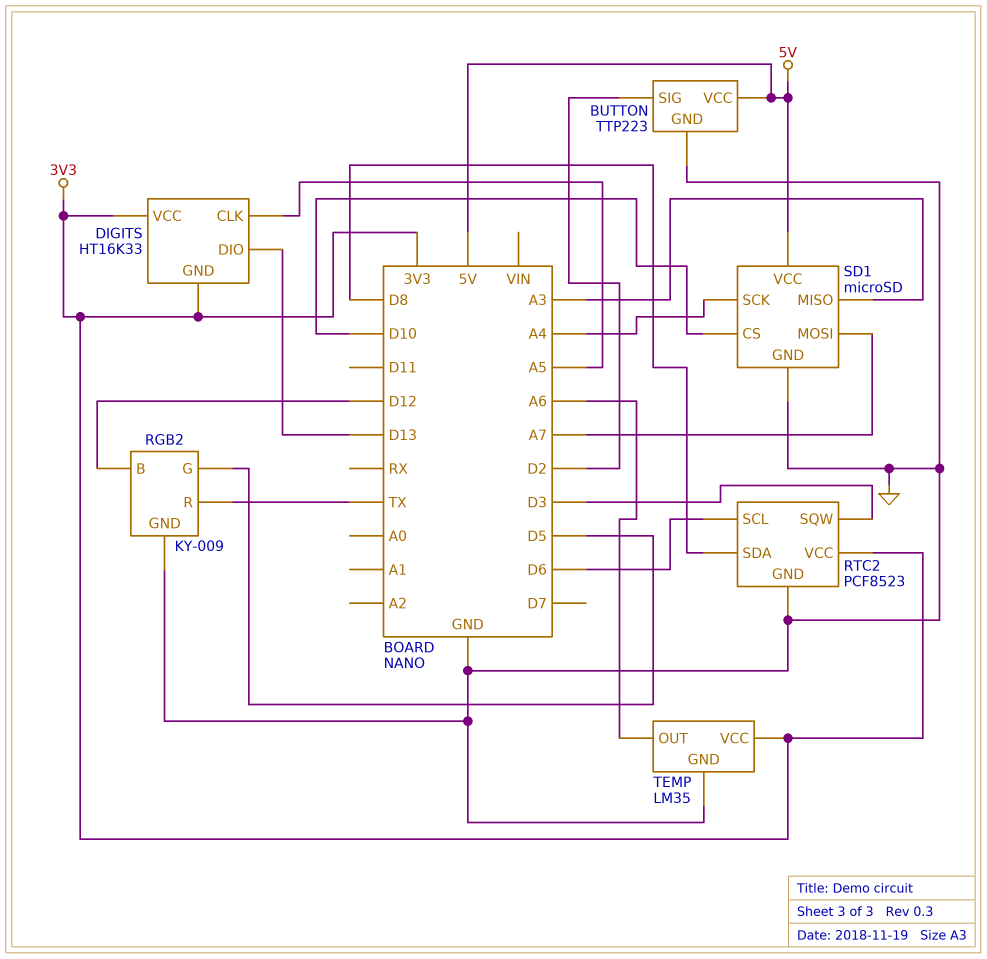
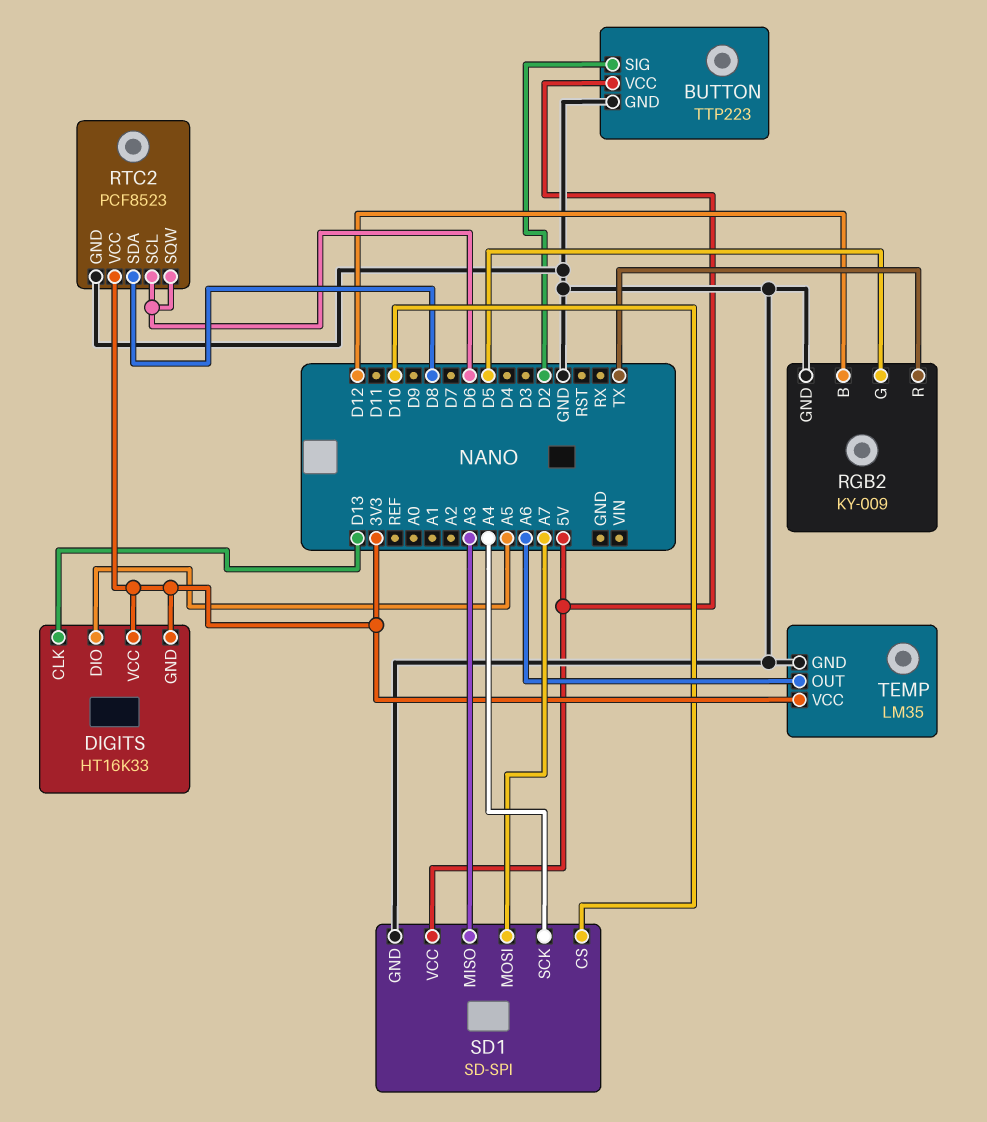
DIGITS pin CLK: A5 -> D13
DIGITS pin DIO: D13 -> A5
RTC2 pin SQW: D3 -> D6
SD1: microSD -> SD-SPI

